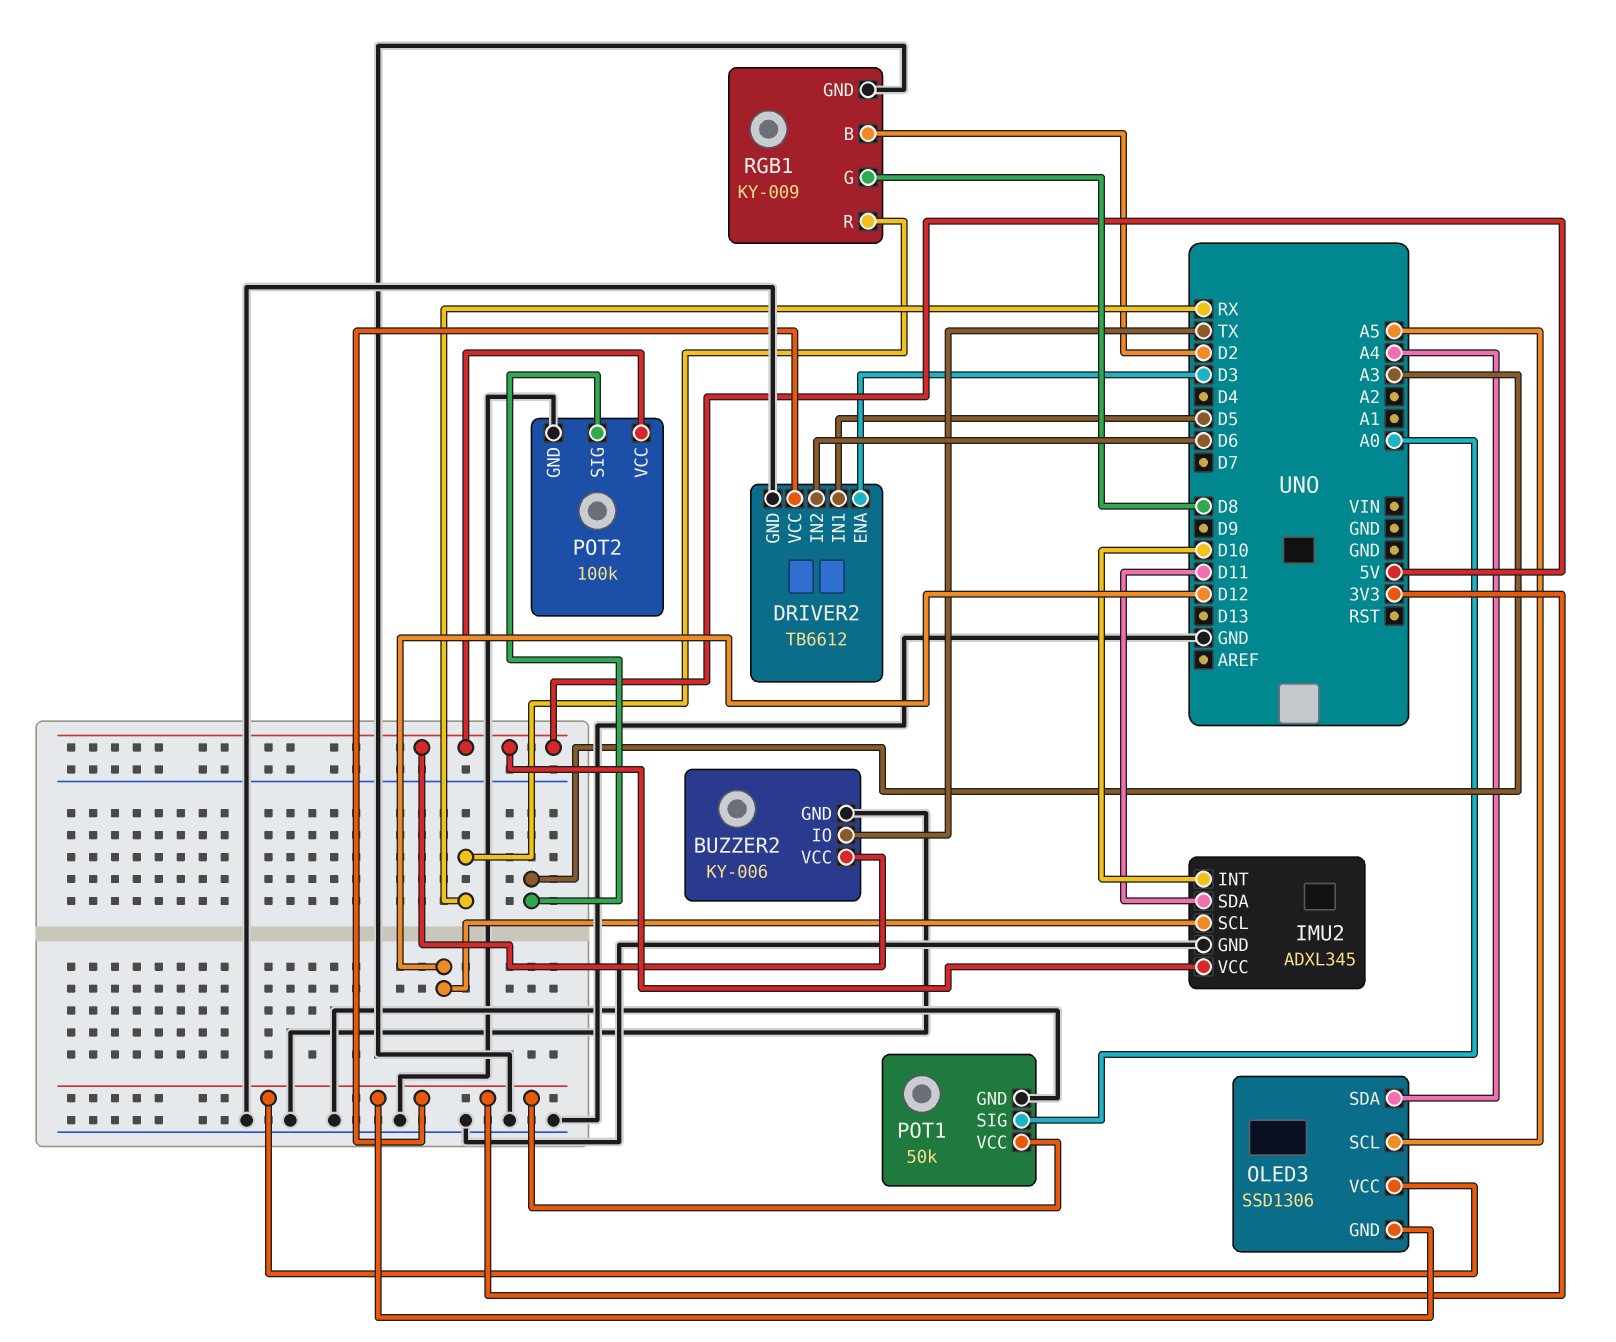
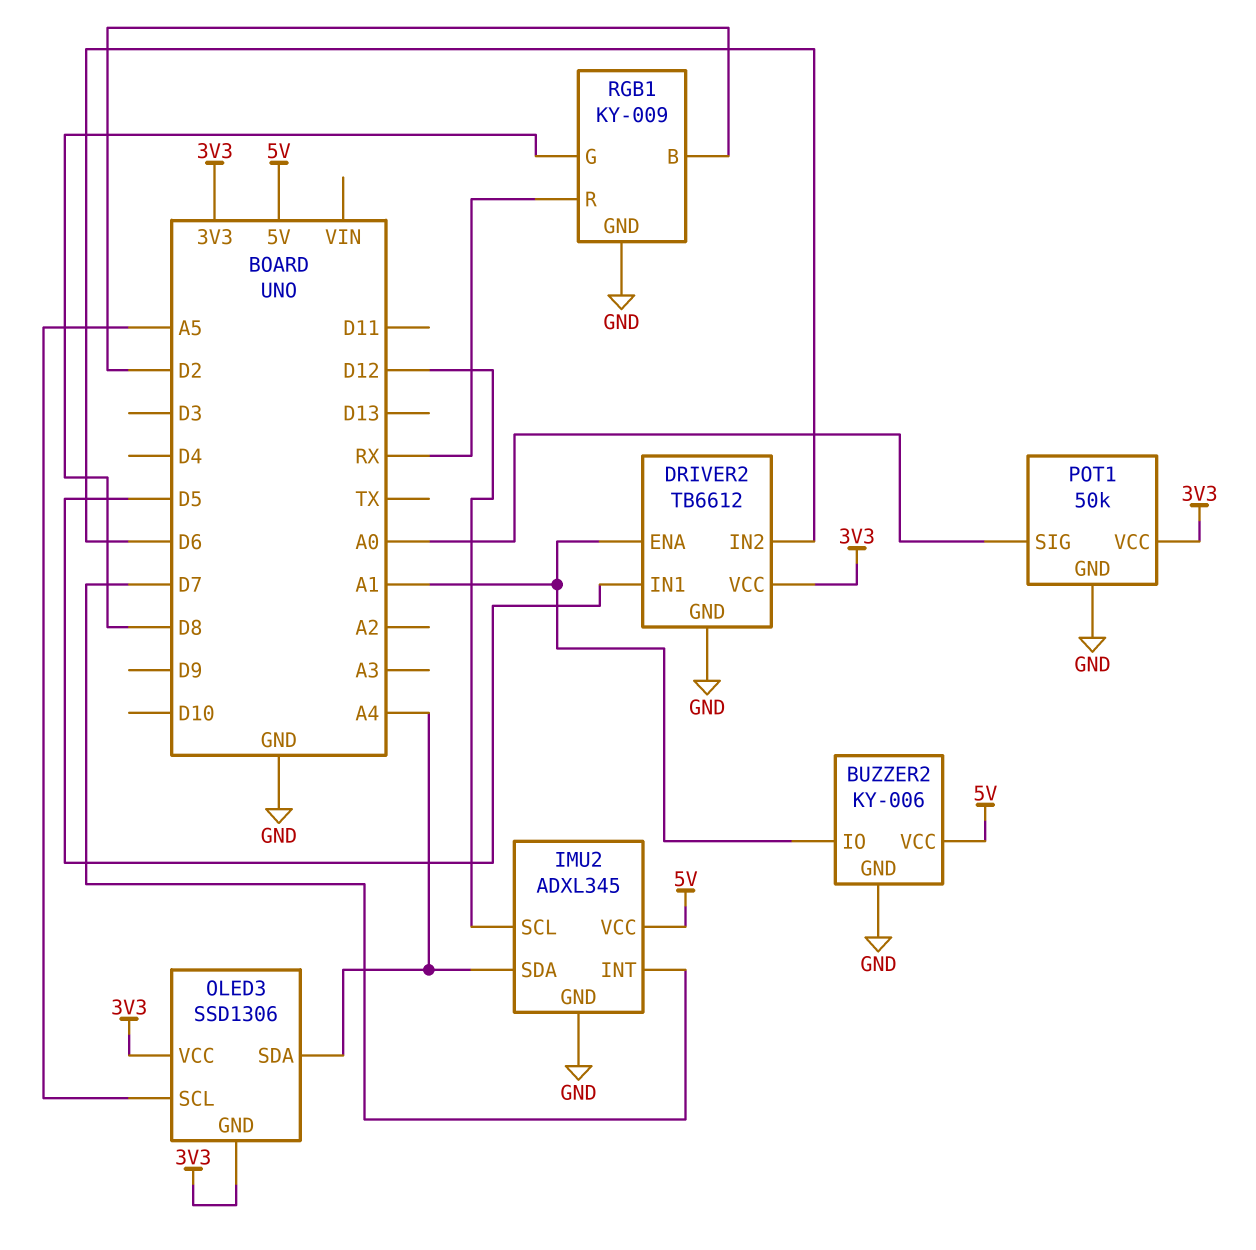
BUZZER2 pin IO: TX -> A1
DRIVER2 pin ENA: D3 -> A1
IMU2 pin INT: D10 -> D7
IMU2 pin SDA: D11 -> A4
POT2: 100k -> none
POT2 pin GND: GND -> none
POT2 pin SIG: A3 -> none
POT2 pin VCC: 5V -> none

